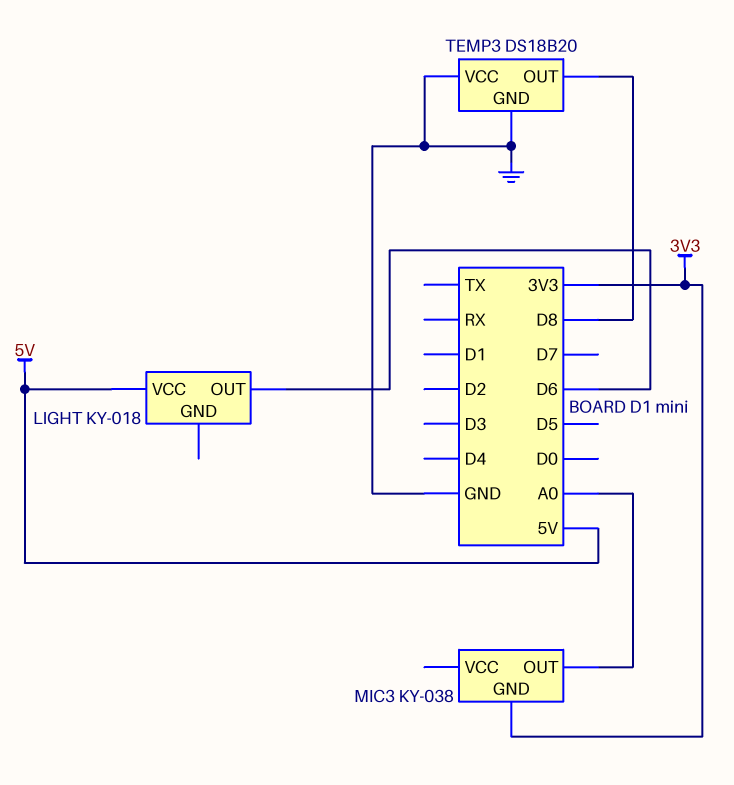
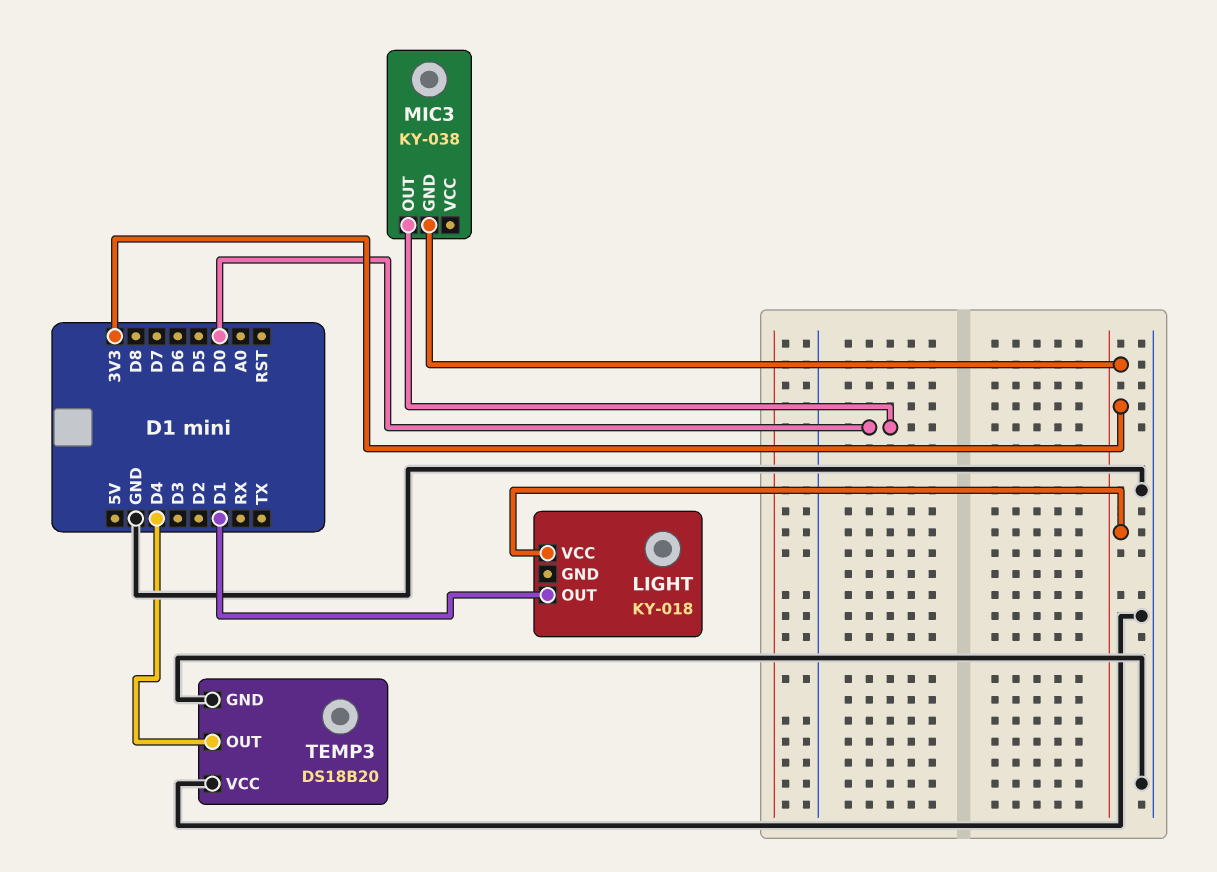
LIGHT pin OUT: D6 -> D1
LIGHT pin VCC: 5V -> 3V3
MIC3 pin OUT: A0 -> D0
TEMP3 pin OUT: D8 -> D4

